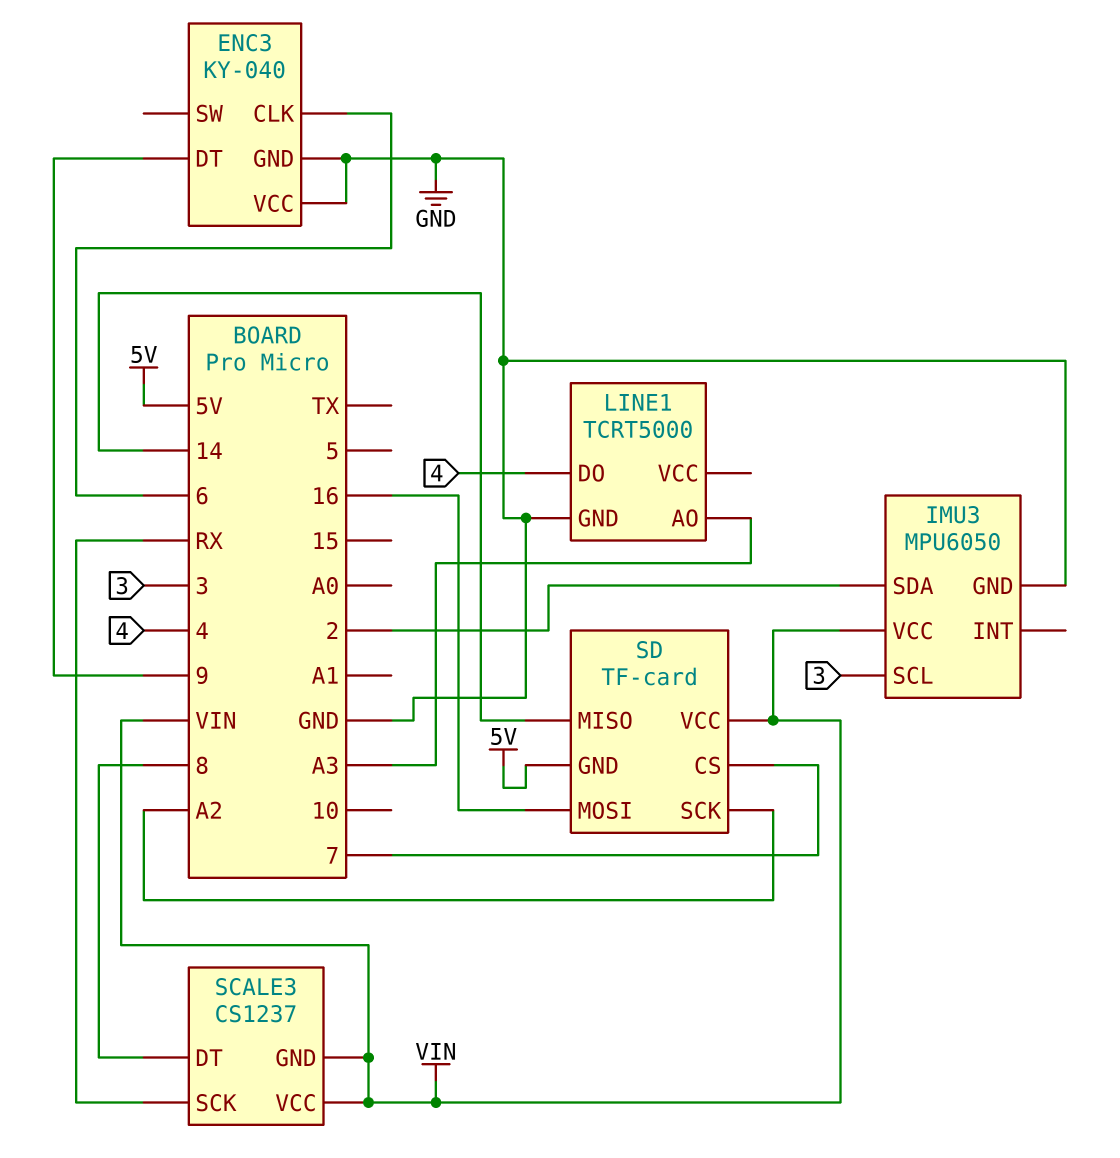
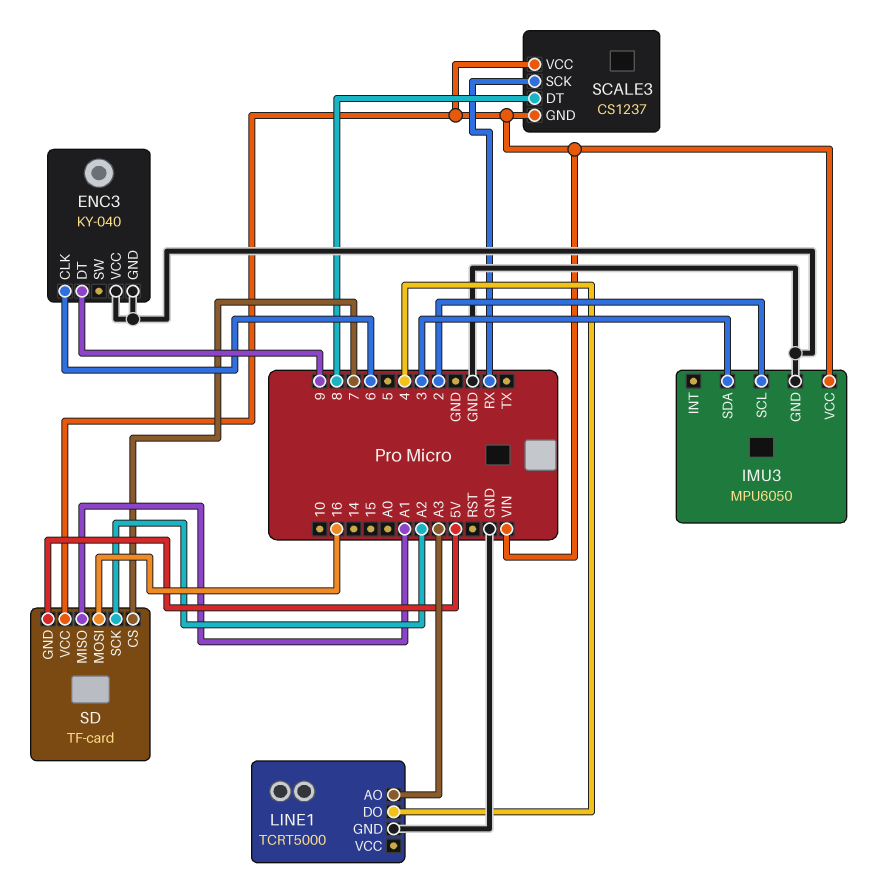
IMU3 pin SCL: 3 -> 2
IMU3 pin SDA: 2 -> 3
SD pin MISO: 14 -> A1

